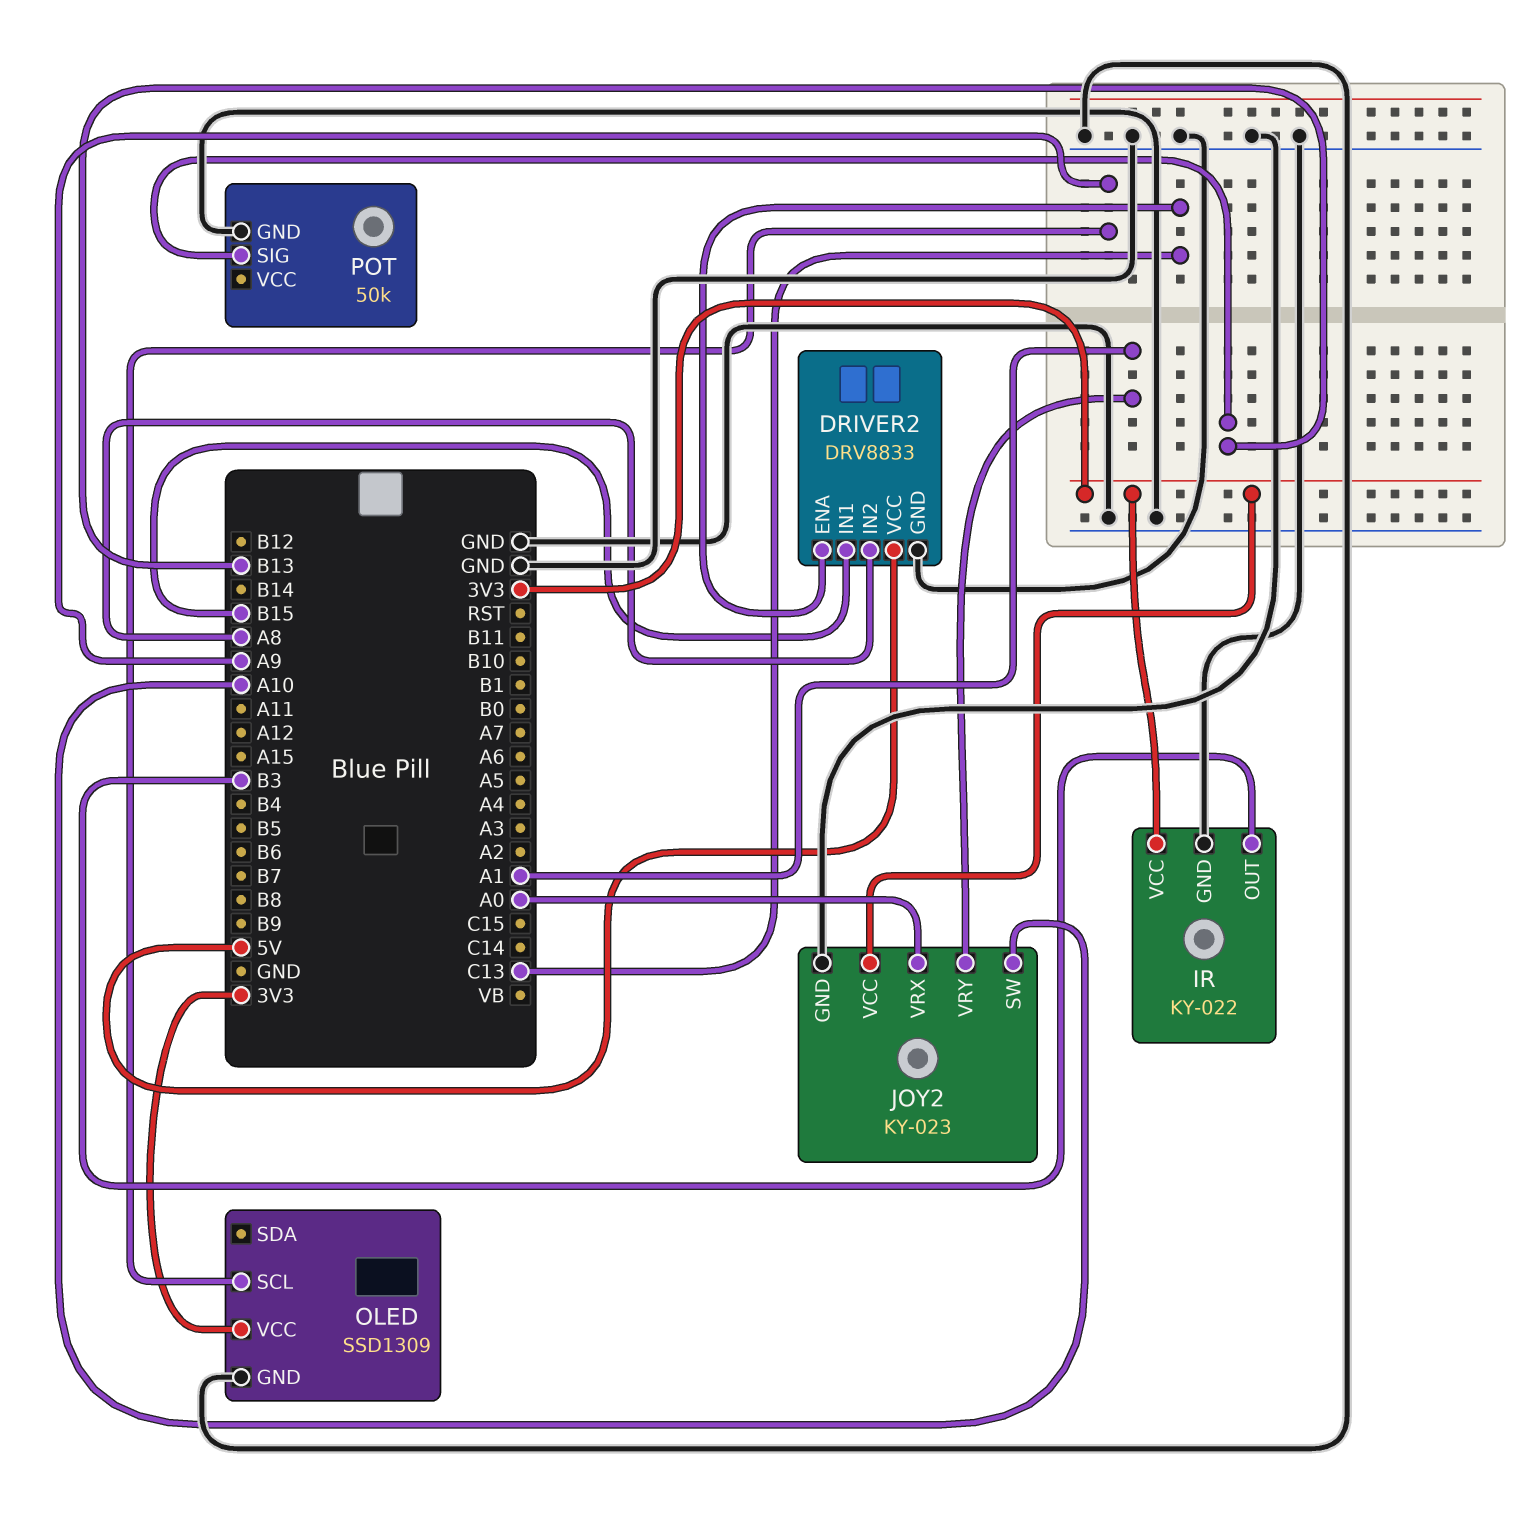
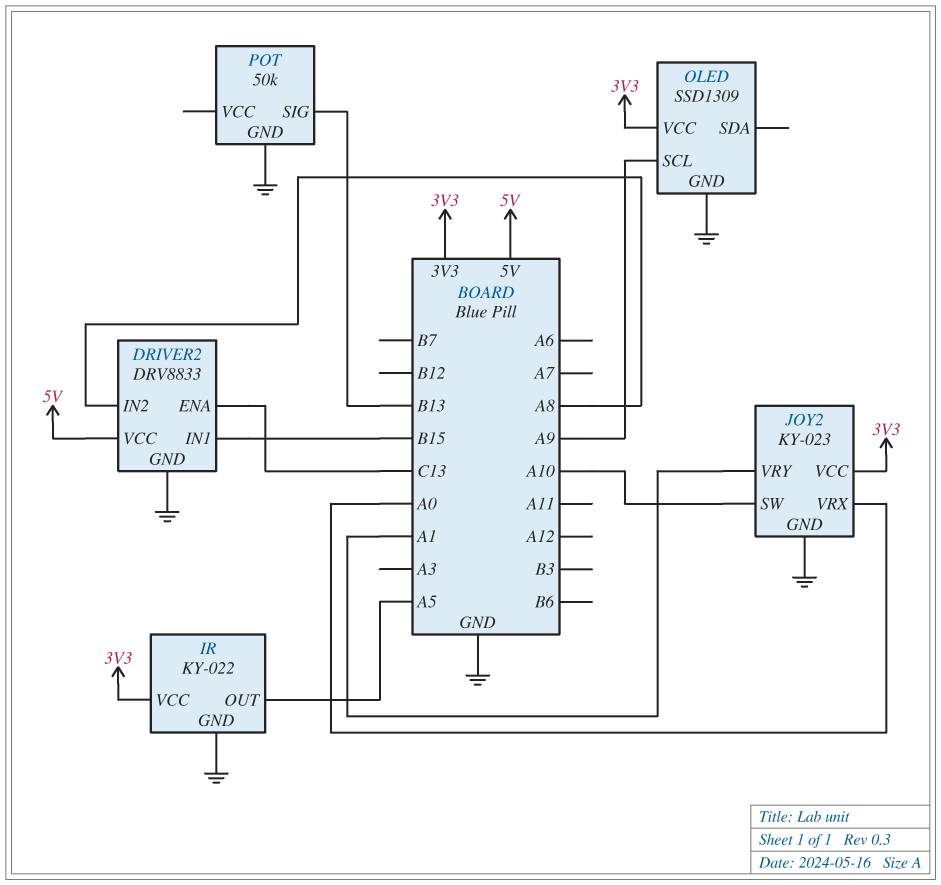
IR pin OUT: B3 -> A5

